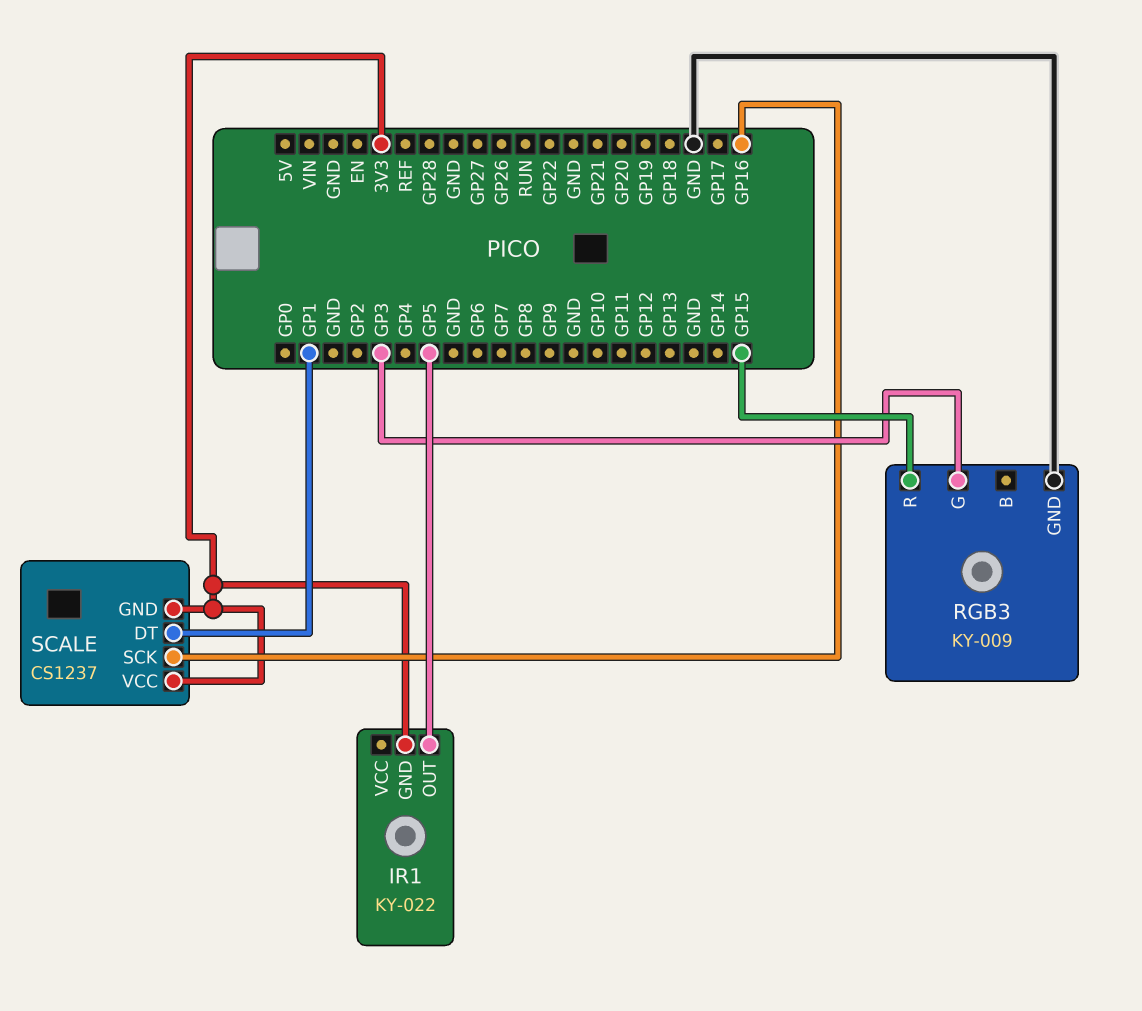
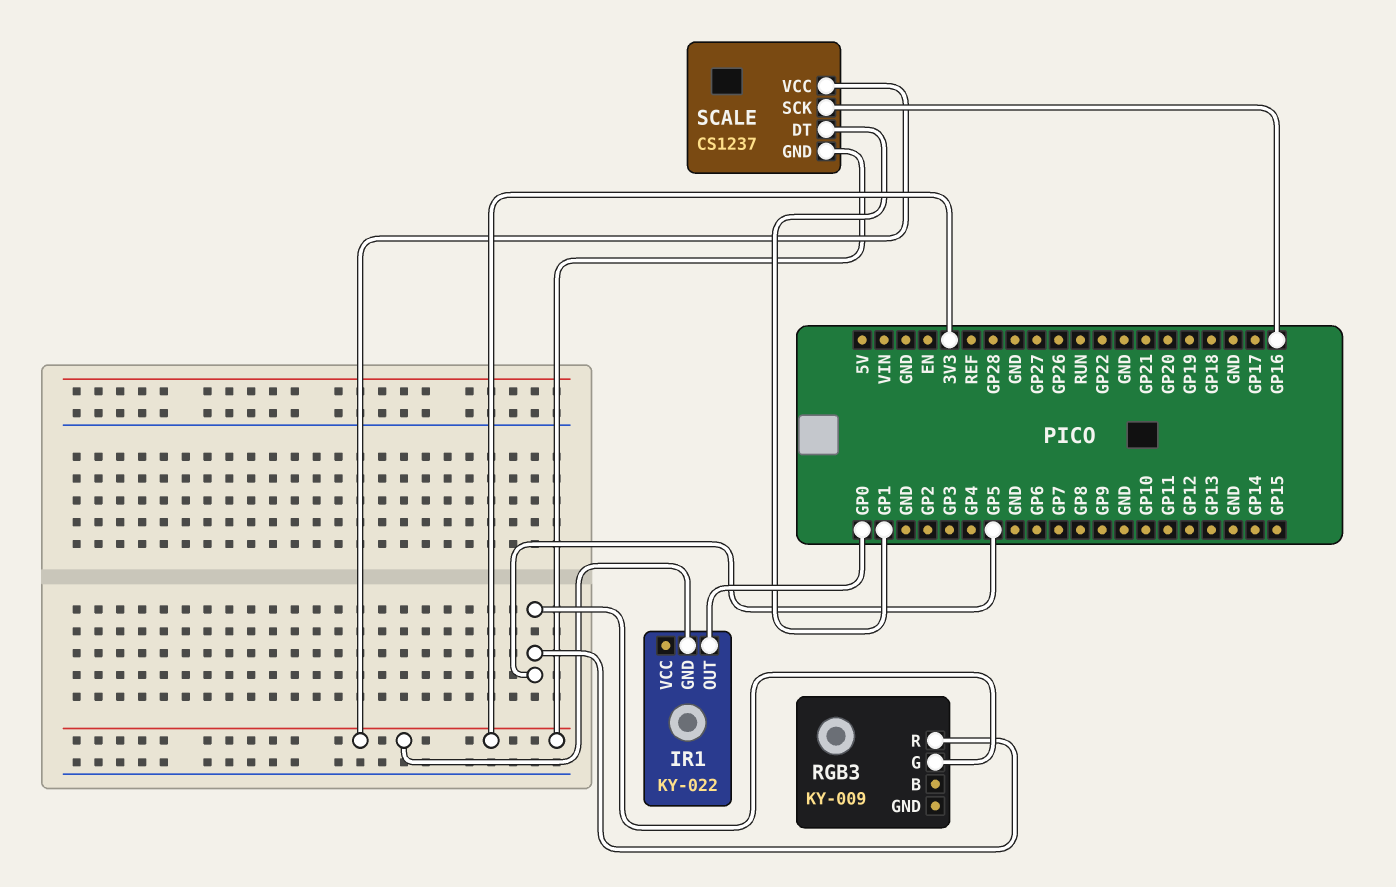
IR1 pin OUT: GP5 -> GP0
RGB3 pin G: GP3 -> GP5
RGB3 pin GND: GND -> none
RGB3 pin R: GP15 -> GP5

